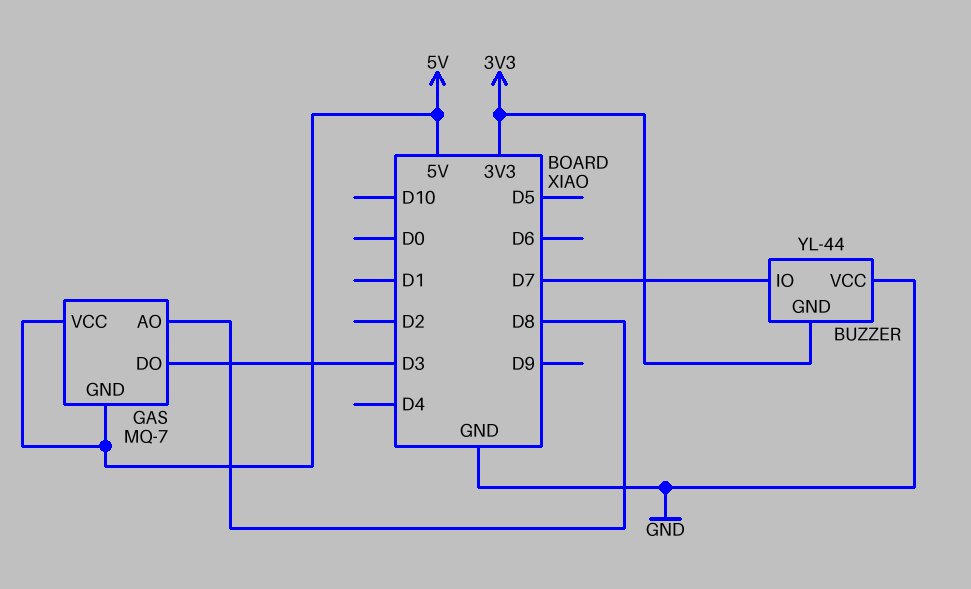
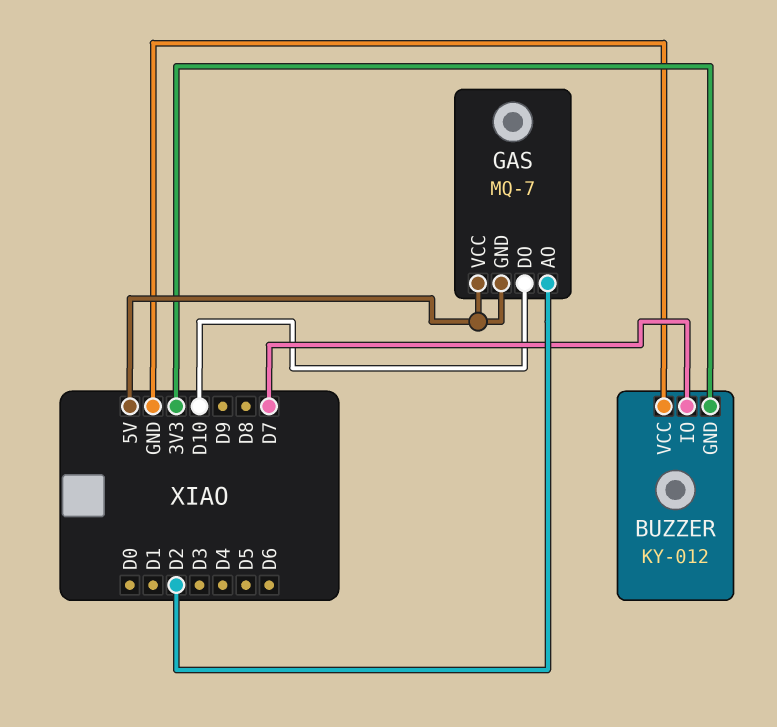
BUZZER: YL-44 -> KY-012
GAS pin AO: D8 -> D2
GAS pin DO: D3 -> D10

